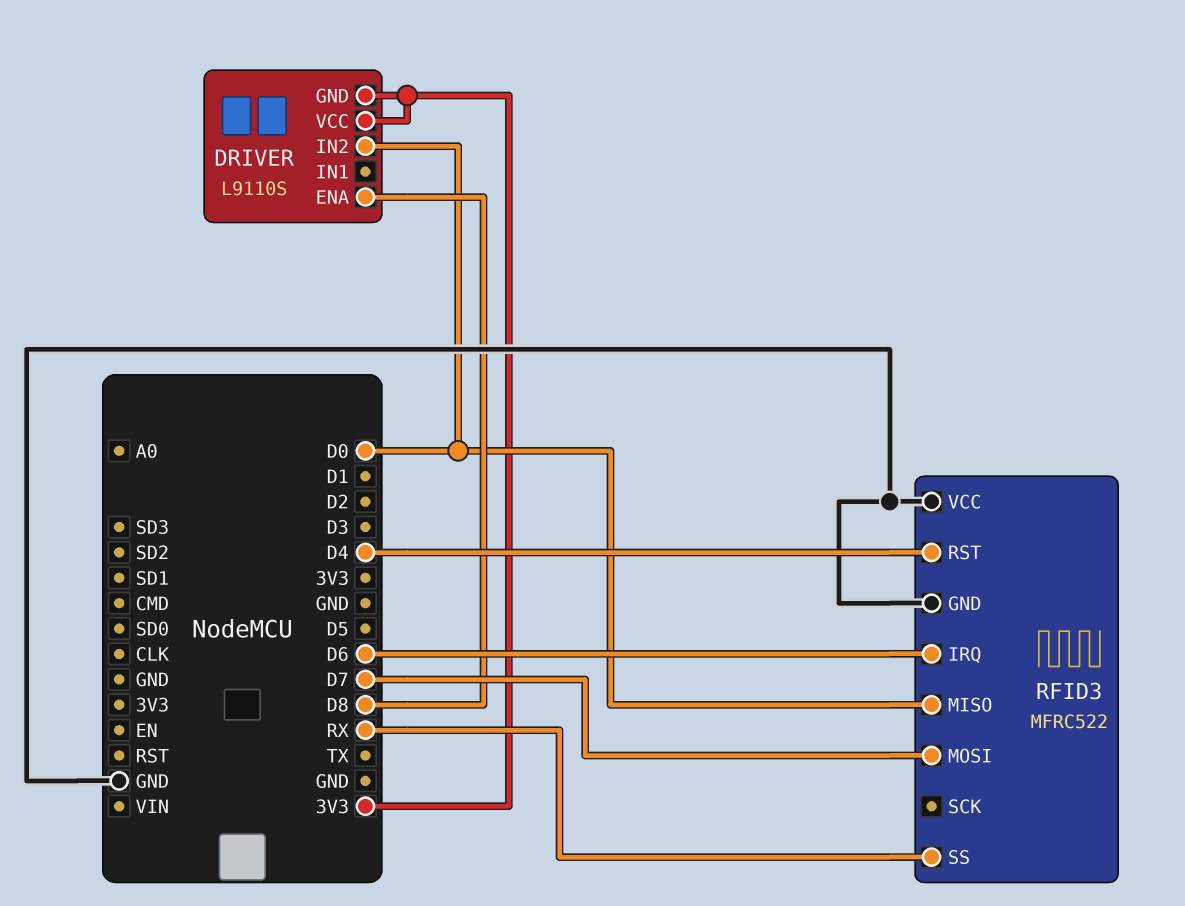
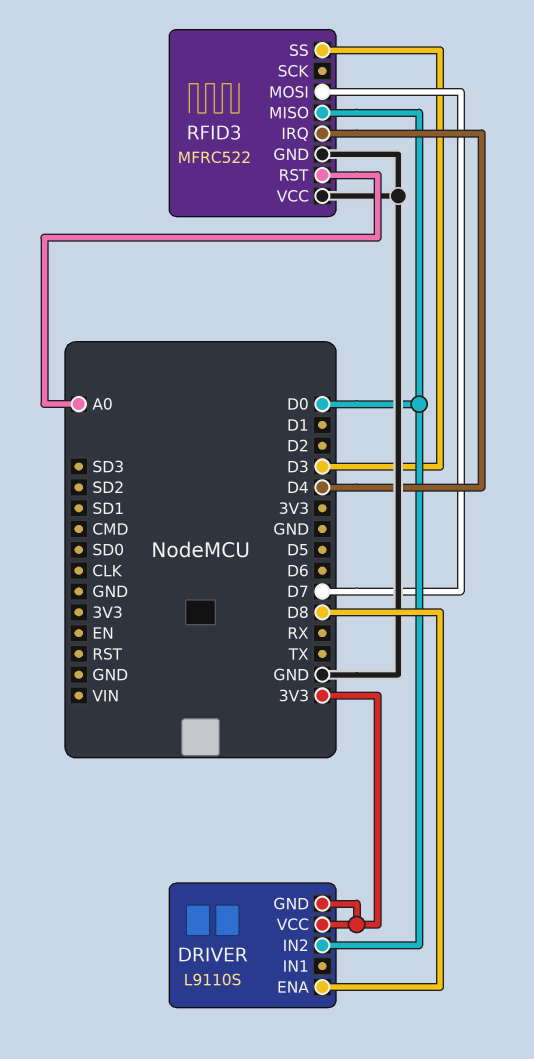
RFID3 pin IRQ: D6 -> D4
RFID3 pin RST: D4 -> A0
RFID3 pin SS: RX -> D3

